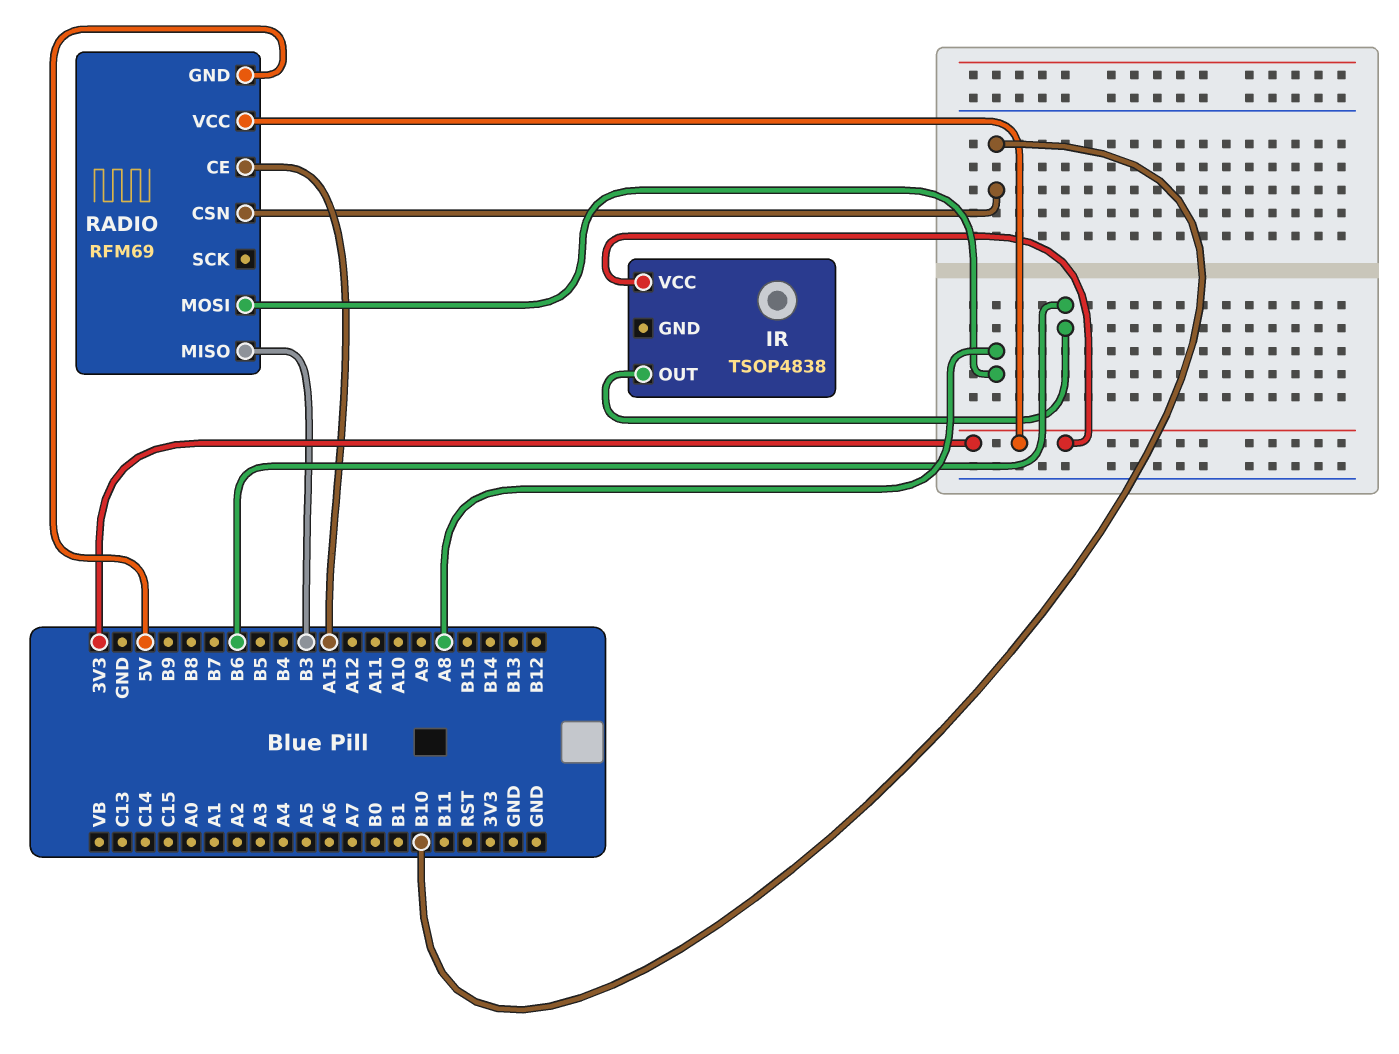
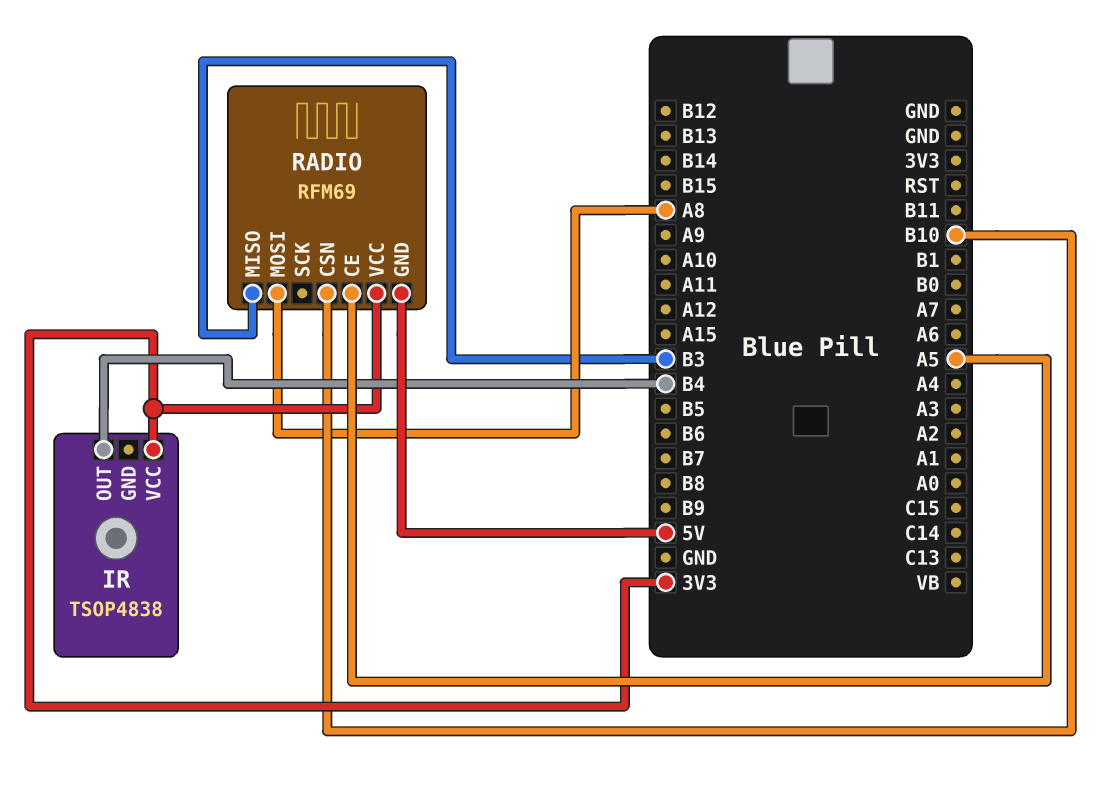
IR pin OUT: B6 -> B4
RADIO pin CE: A15 -> A5

